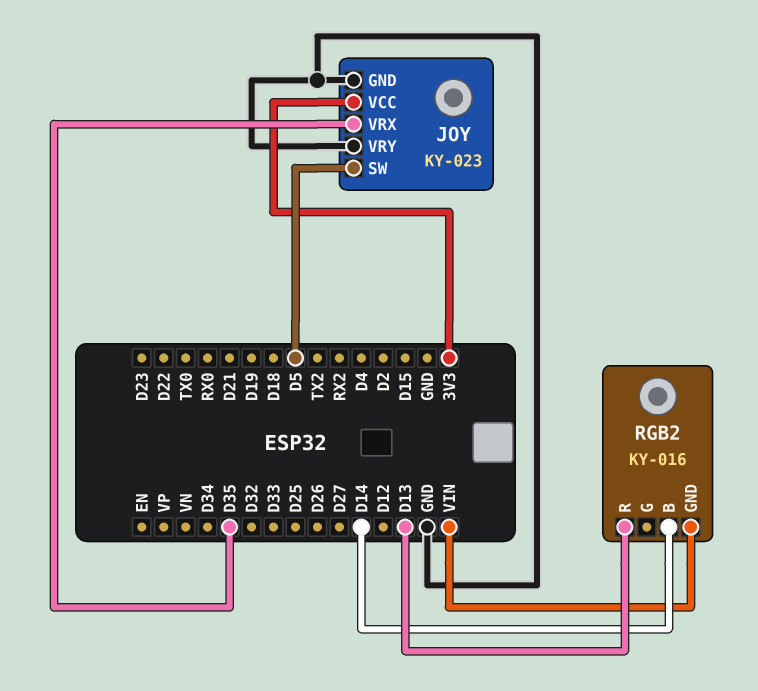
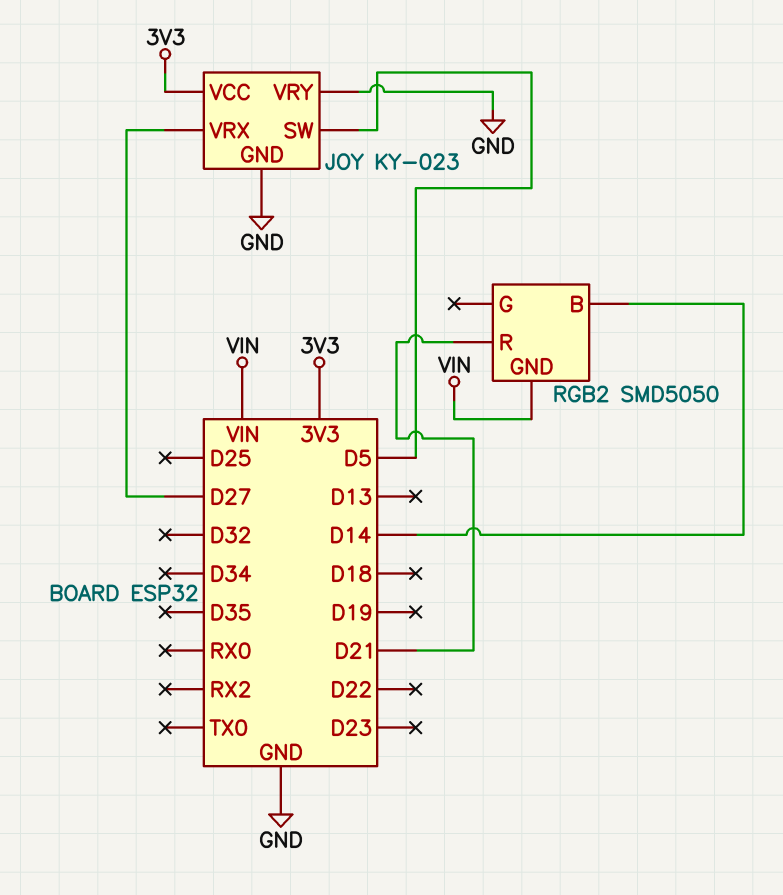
JOY pin VRX: D35 -> D27
RGB2: KY-016 -> SMD5050
RGB2 pin R: D13 -> D21

